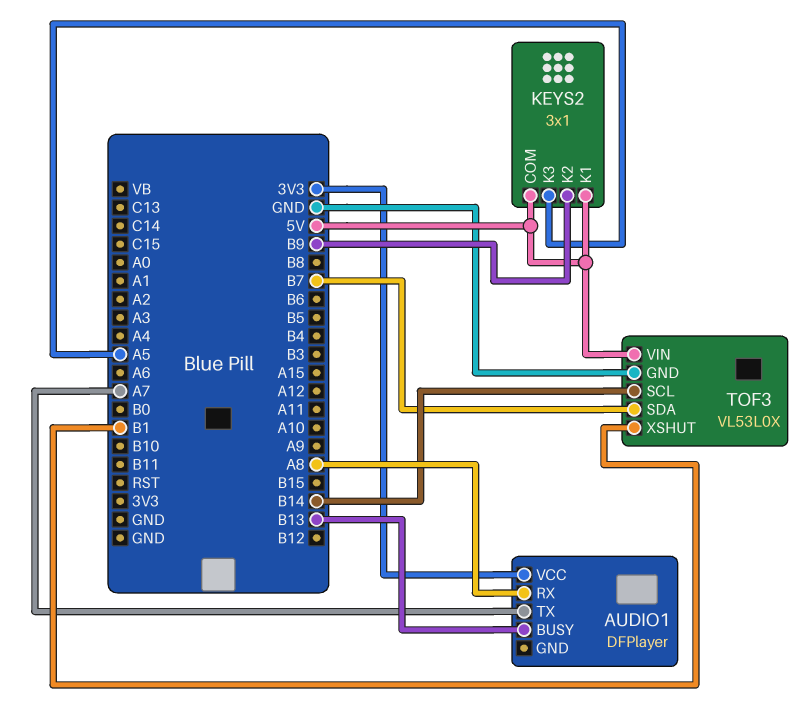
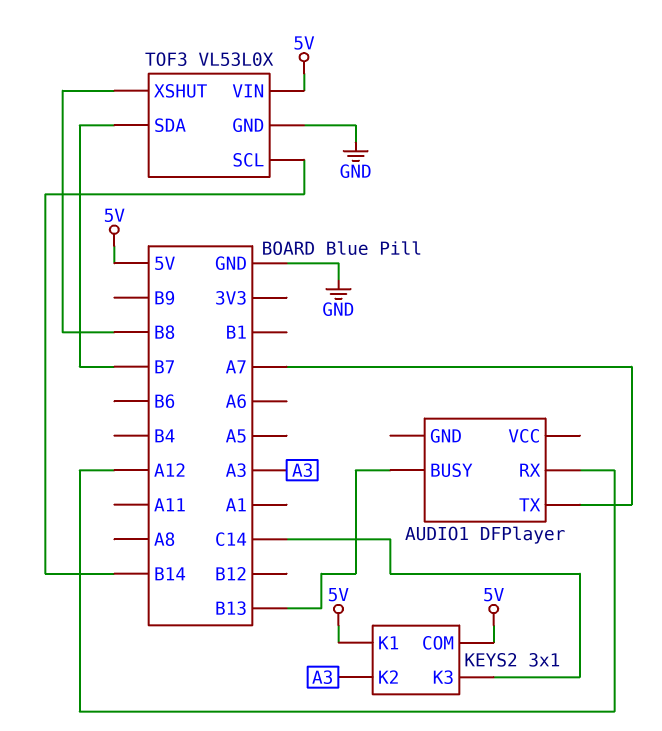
AUDIO1 pin RX: A8 -> A12
AUDIO1 pin VCC: 3V3 -> none
KEYS2 pin K2: B9 -> A3
KEYS2 pin K3: A5 -> C14
TOF3 pin XSHUT: B1 -> B8

